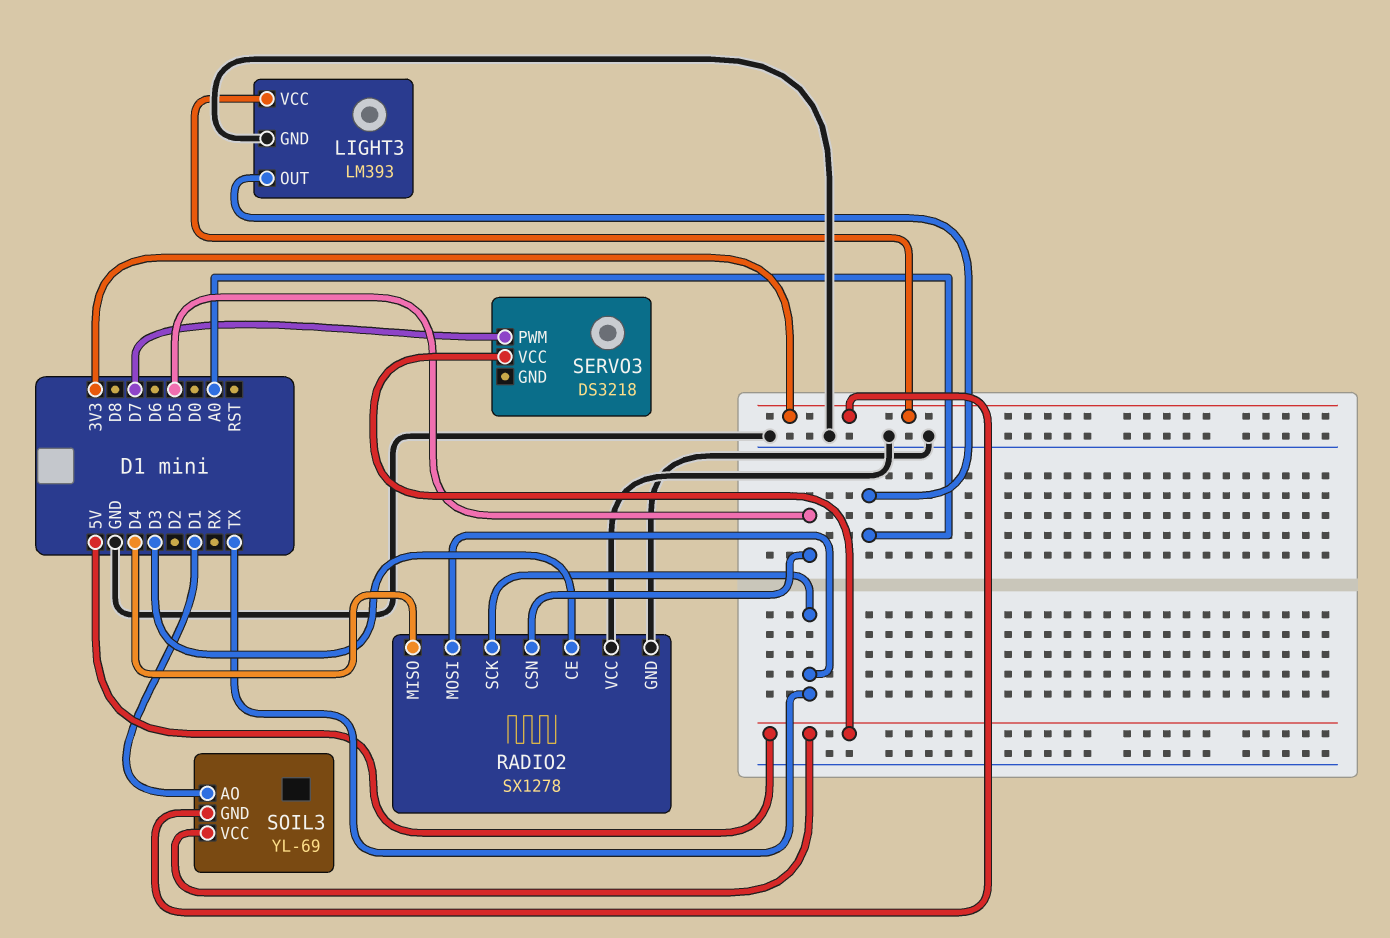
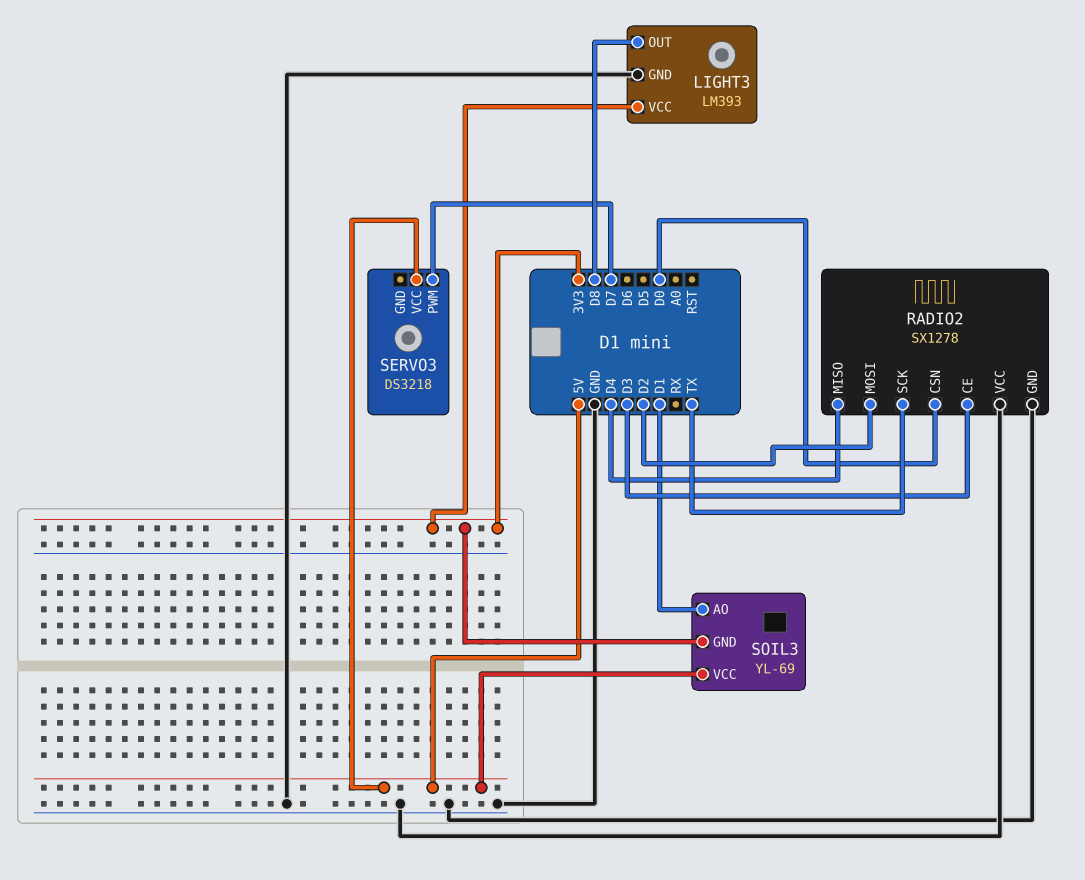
LIGHT3 pin OUT: A0 -> D8
RADIO2 pin CSN: D5 -> D0
RADIO2 pin MOSI: TX -> D2

